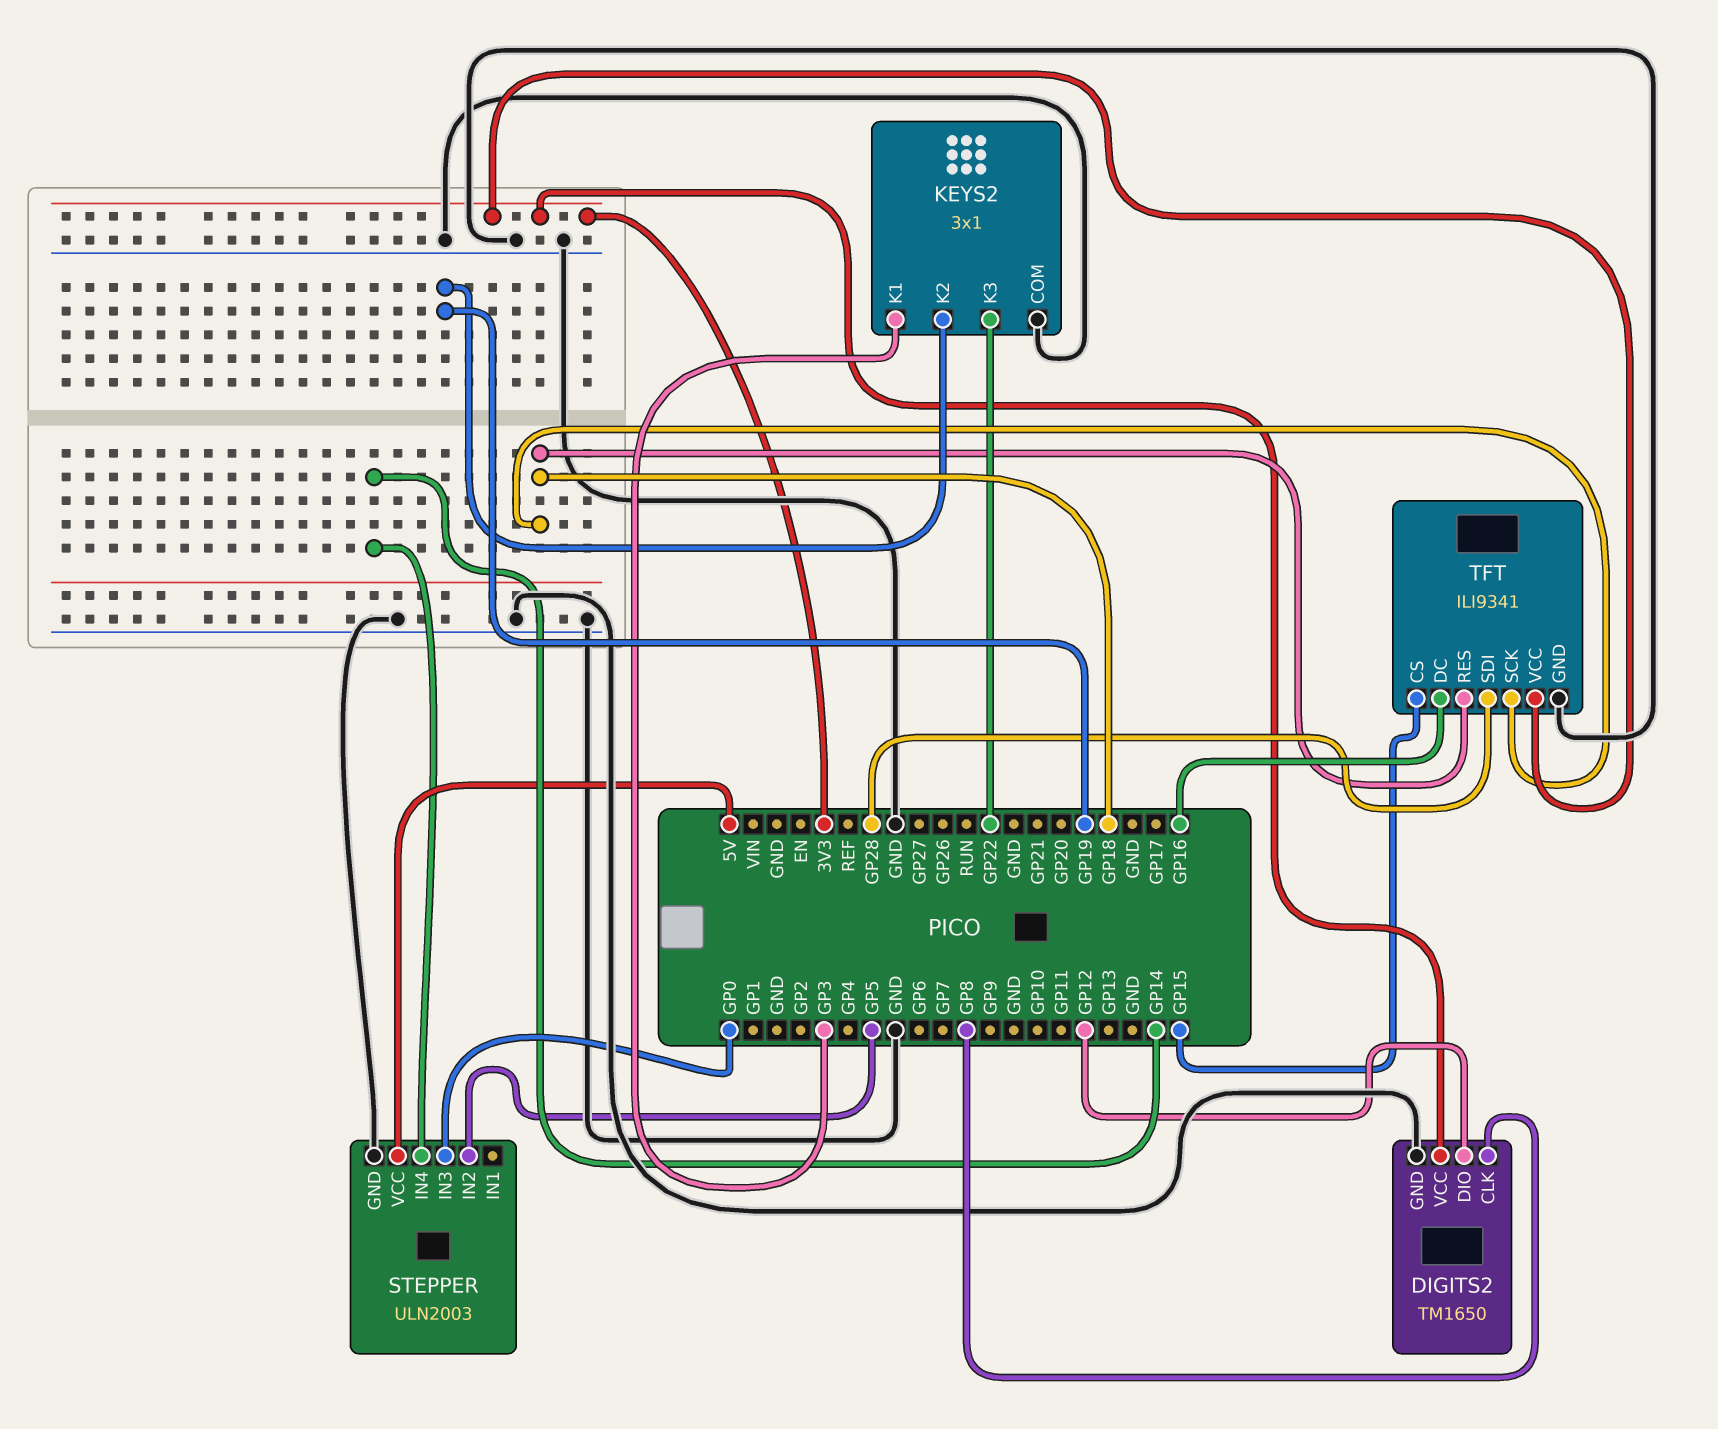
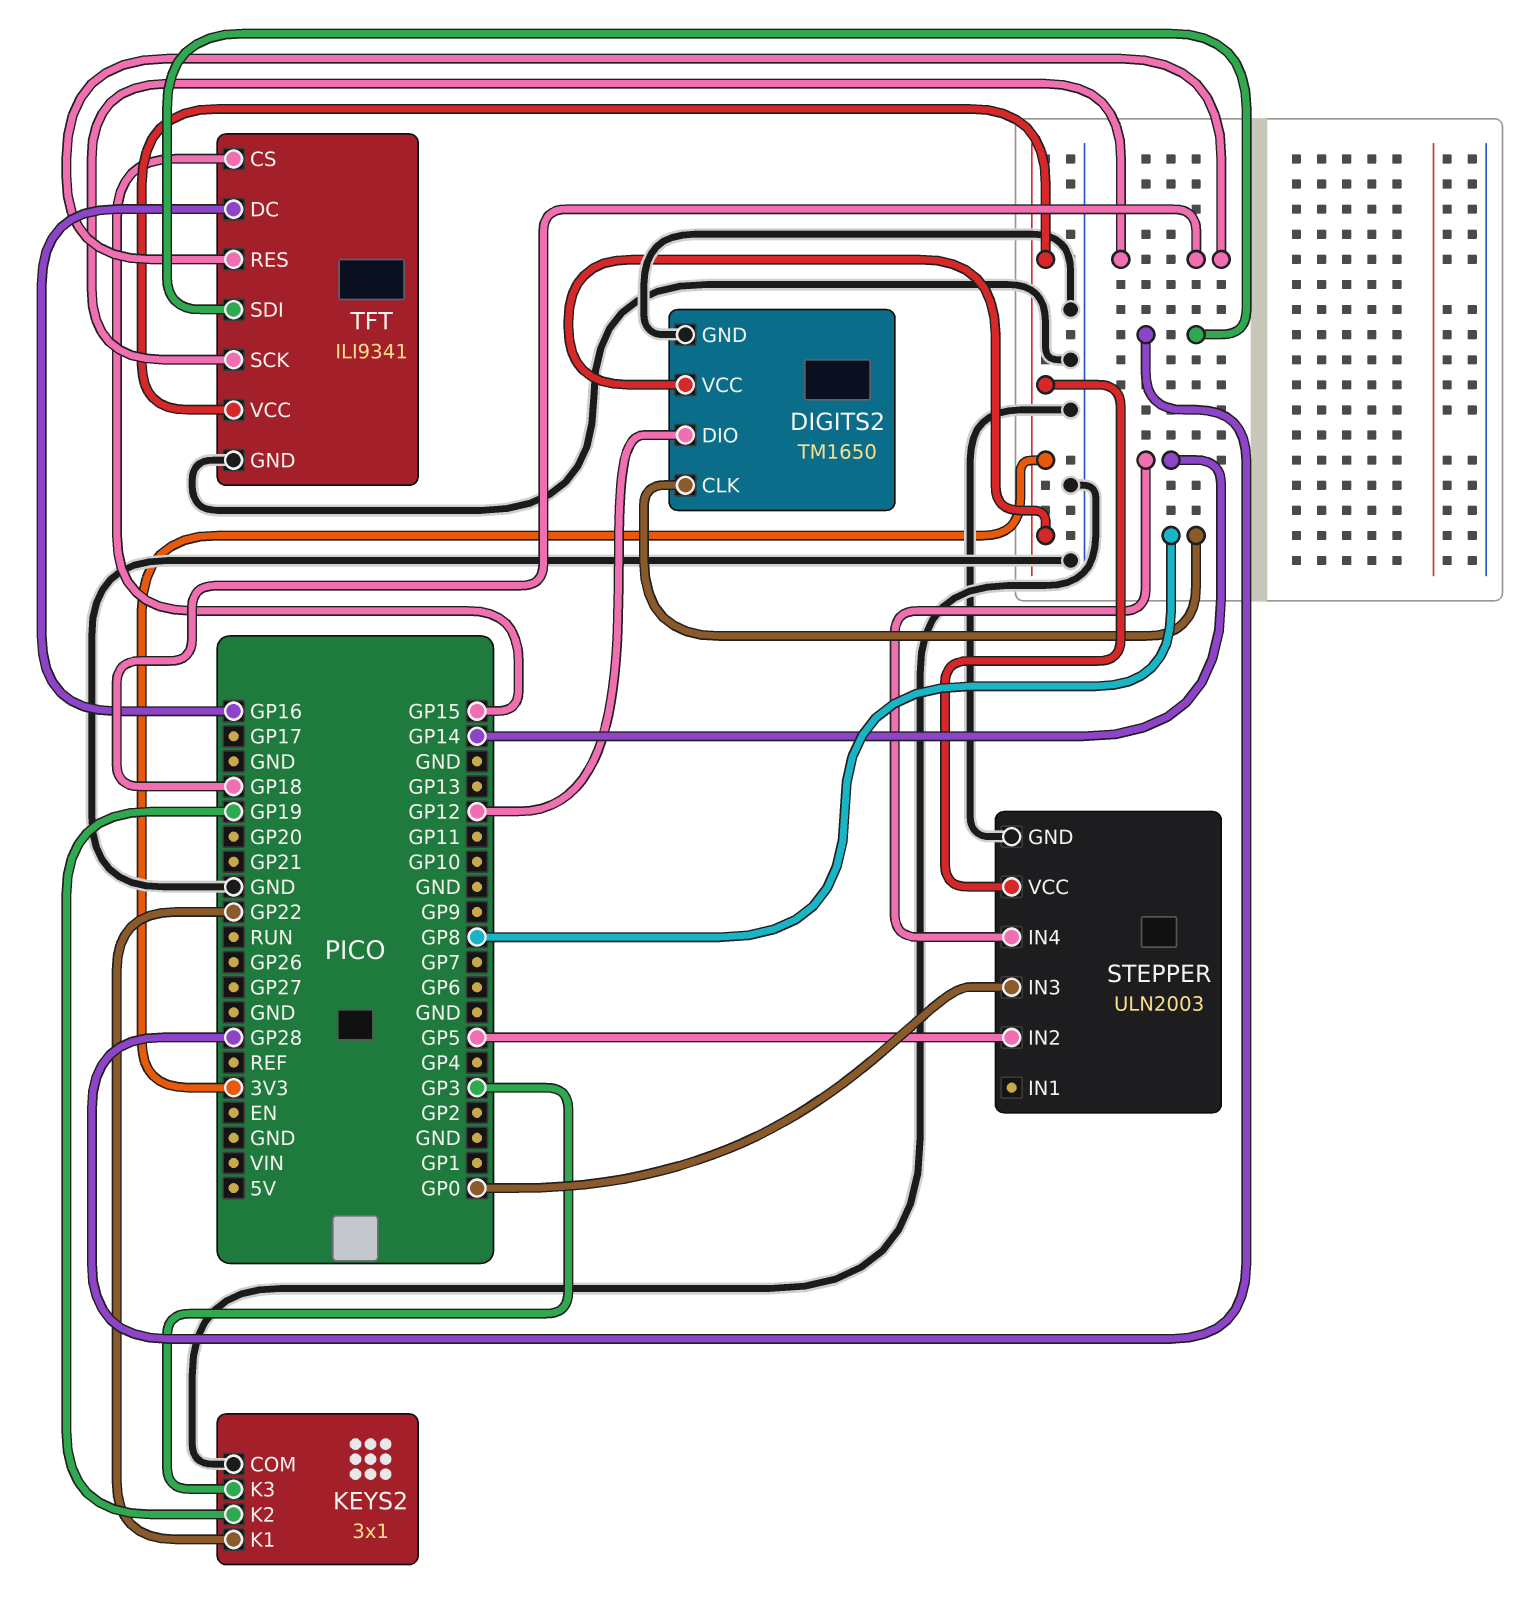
KEYS2 pin K1: GP3 -> GP22
KEYS2 pin K3: GP22 -> GP3
STEPPER pin VCC: 5V -> 3V3

